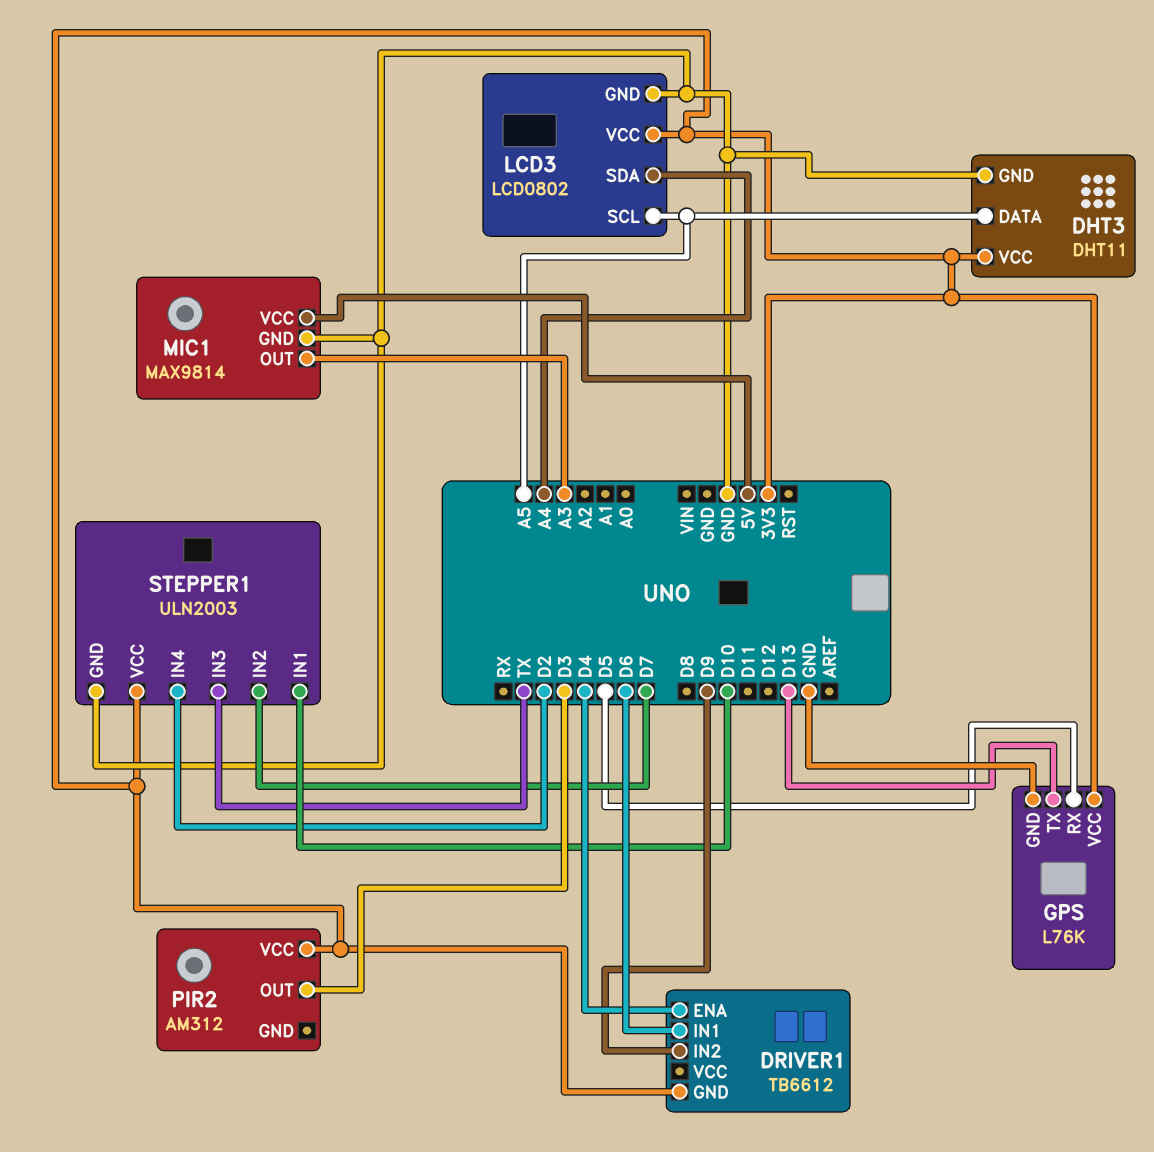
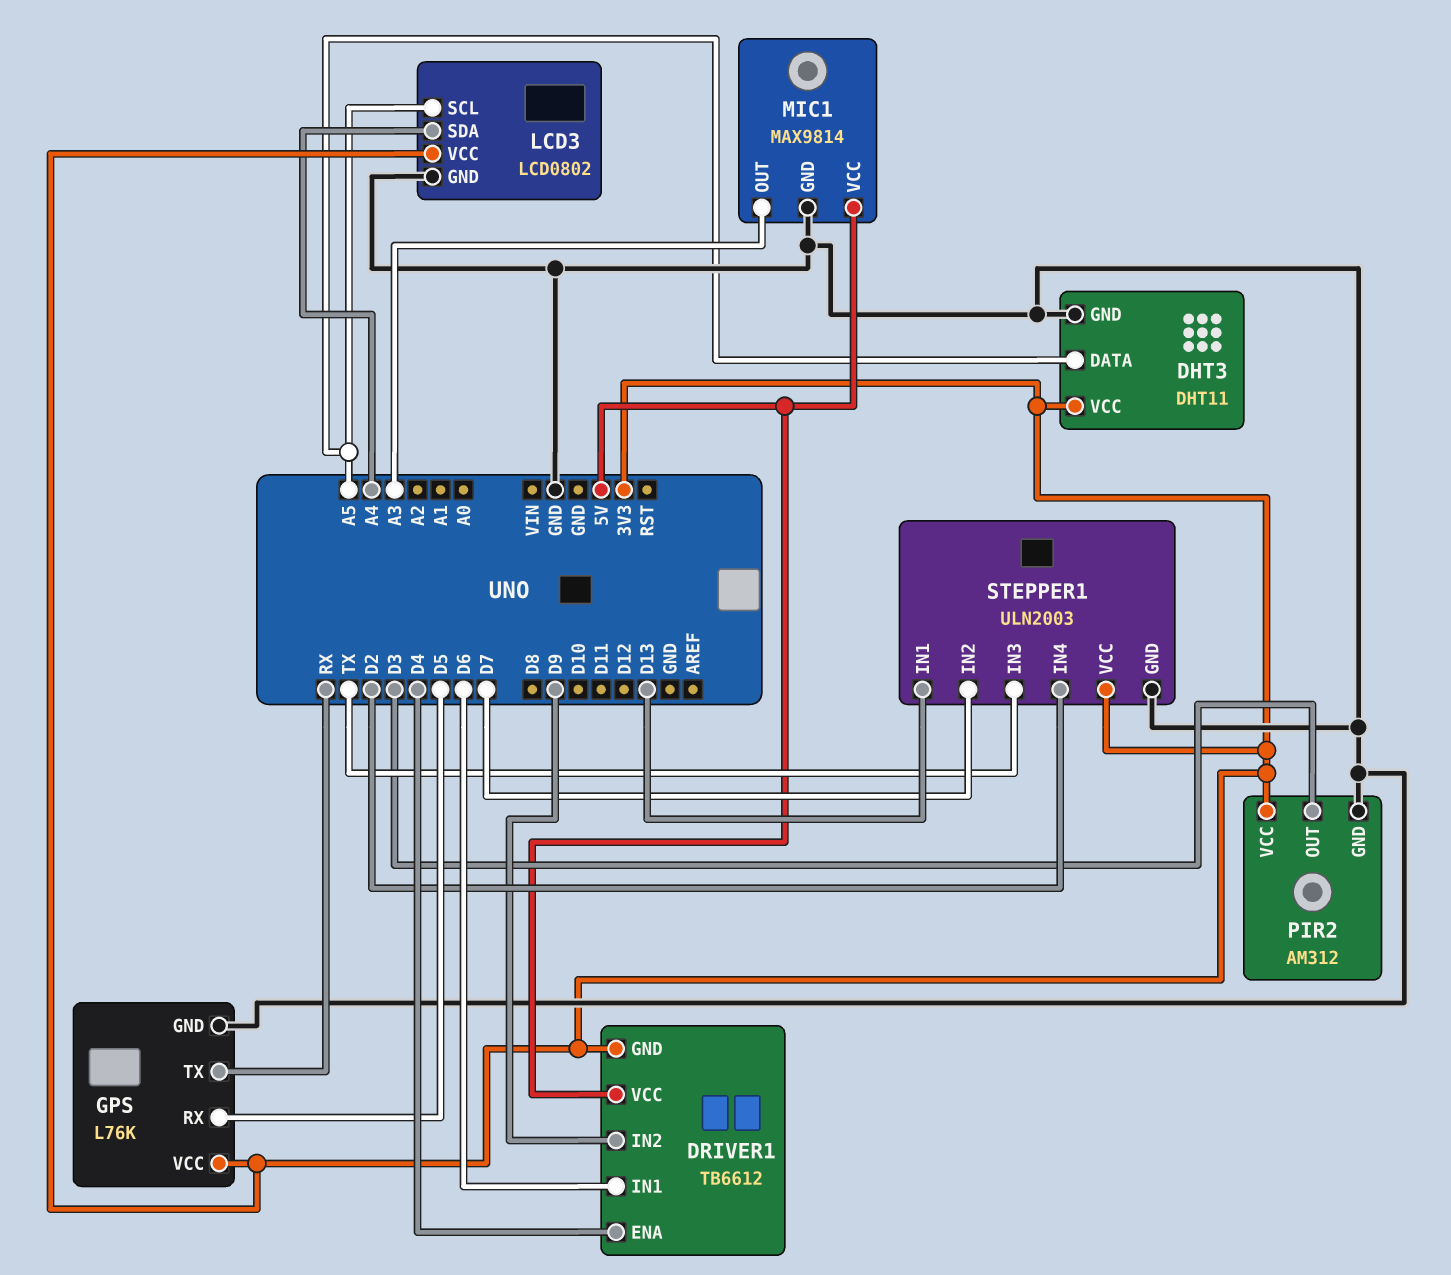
DRIVER1 pin VCC: none -> 5V
GPS pin TX: D13 -> RX
PIR2 pin GND: none -> GND
STEPPER1 pin IN1: D10 -> D13

